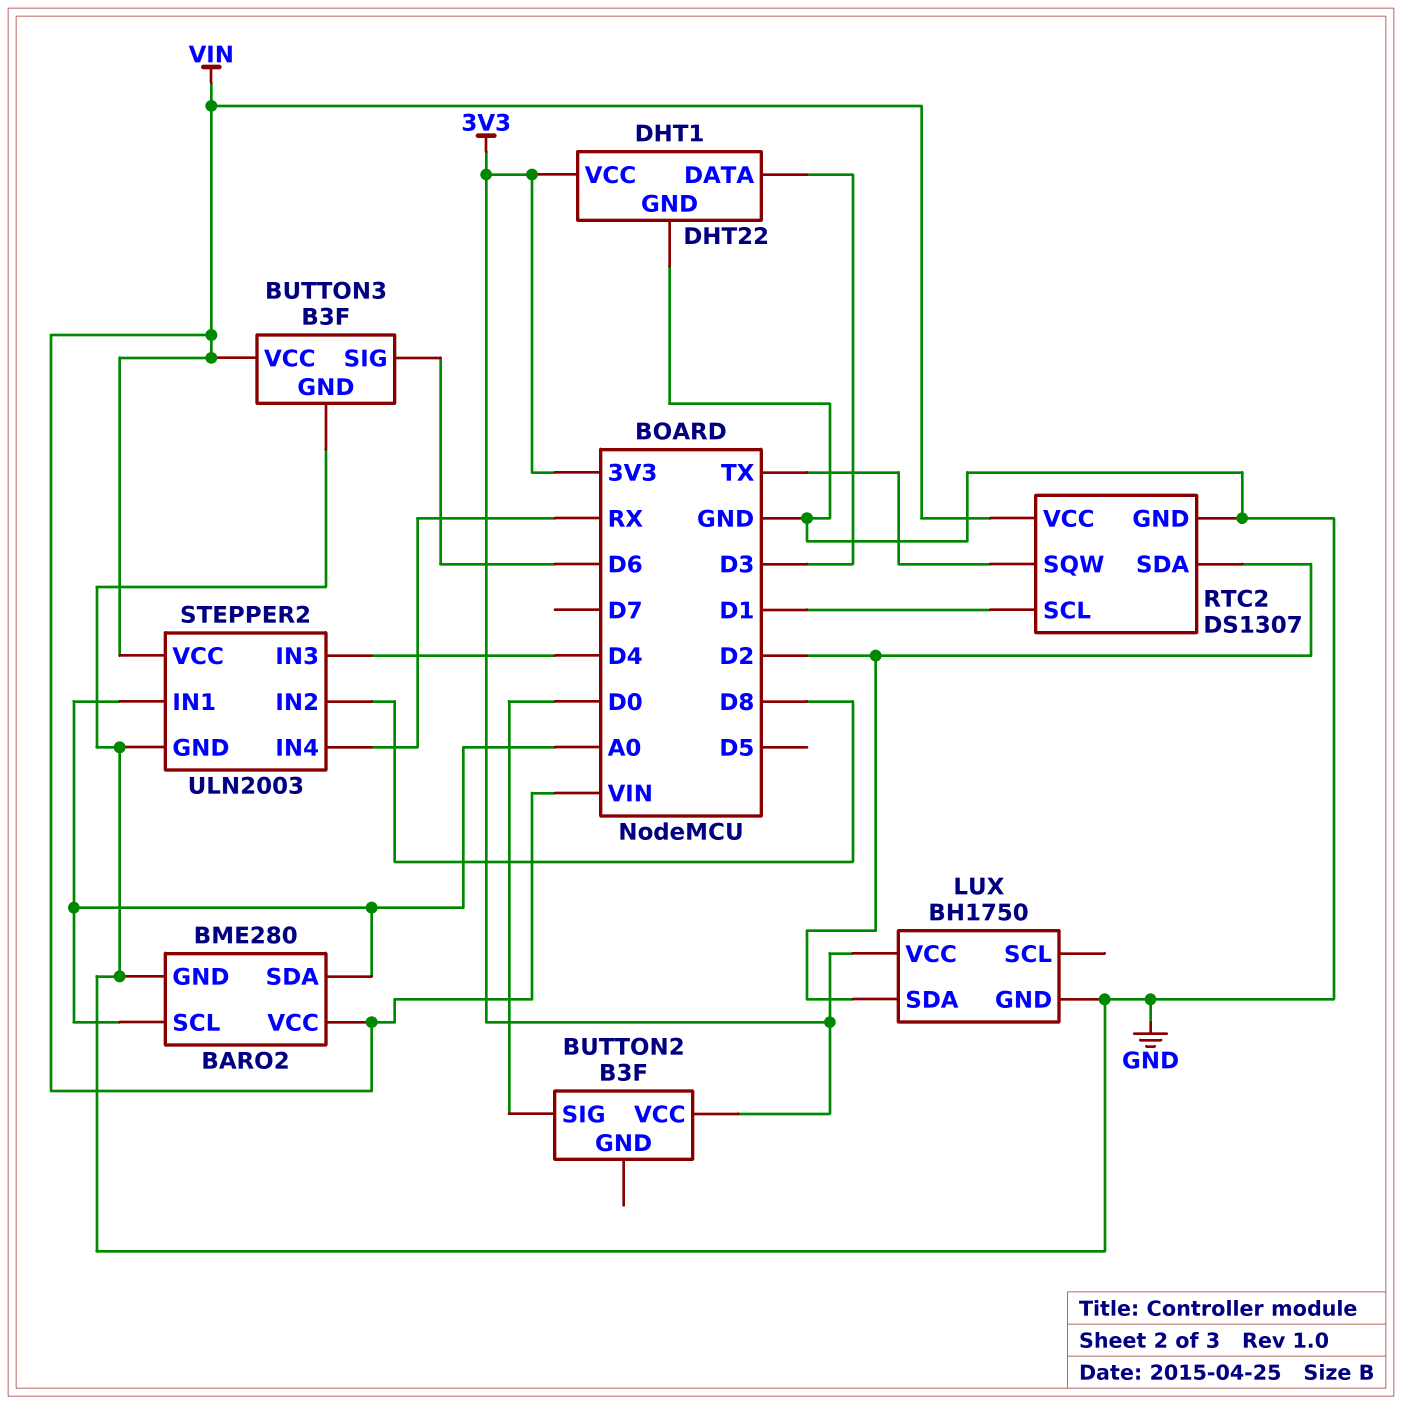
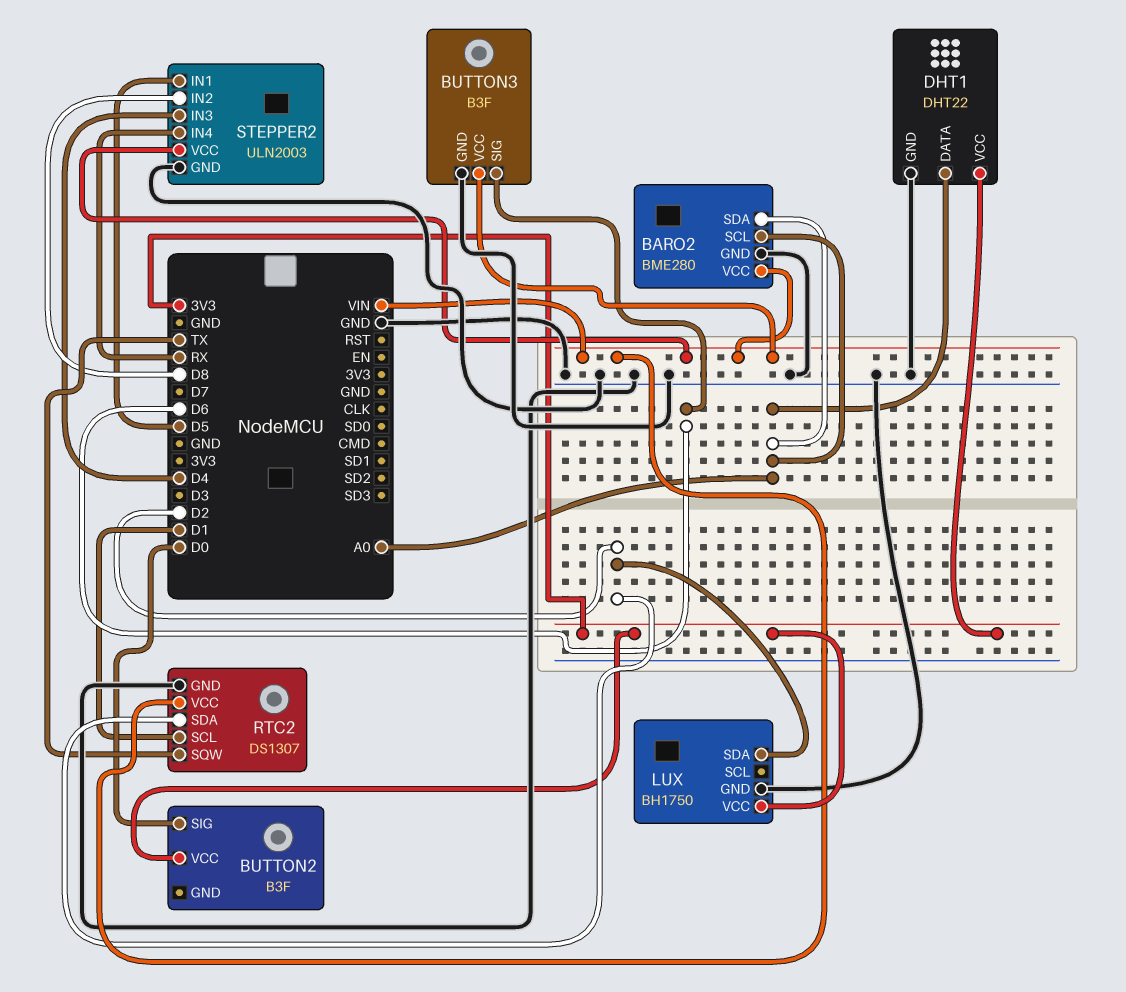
DHT1 pin DATA: D3 -> A0
STEPPER2 pin IN1: A0 -> D5

